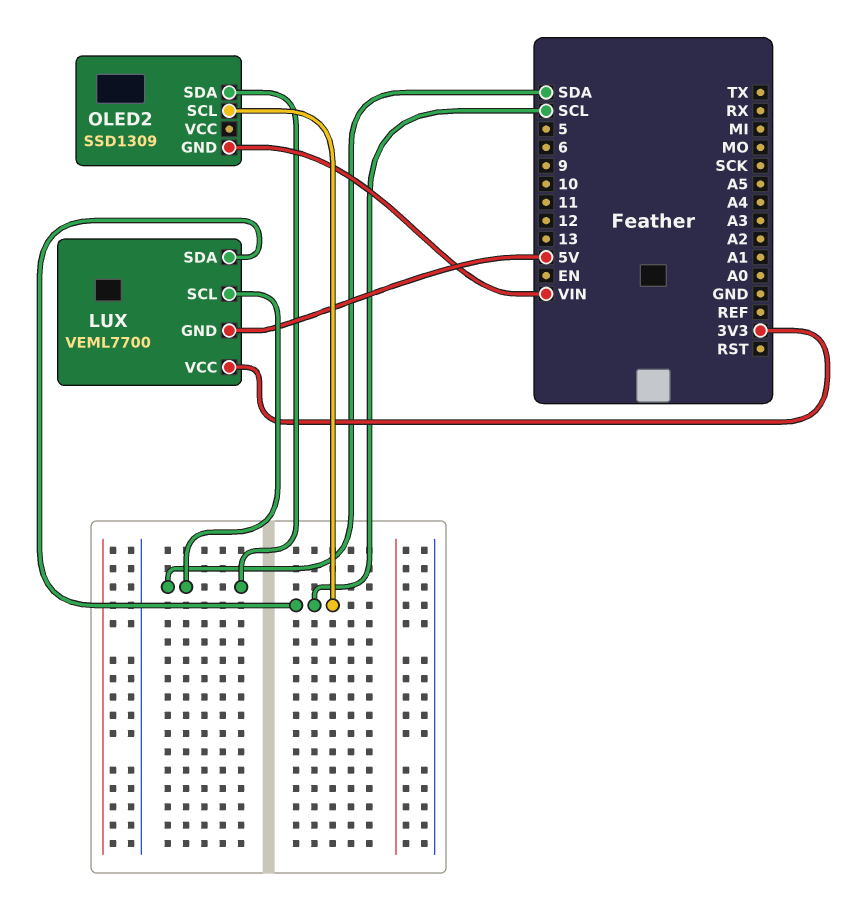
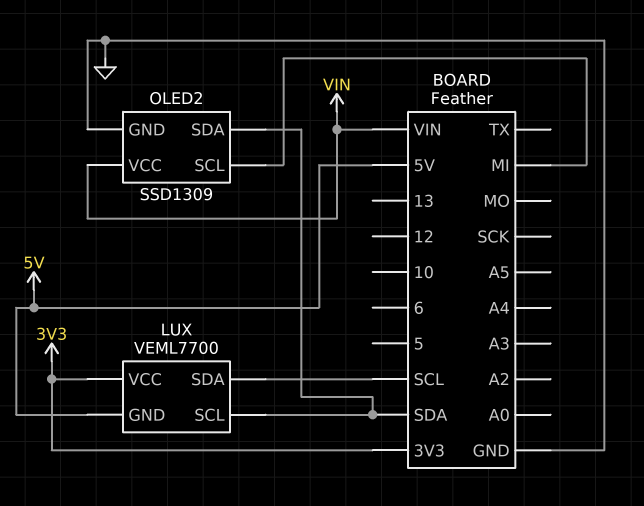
OLED2 pin GND: VIN -> GND
OLED2 pin SCL: SCL -> MI
OLED2 pin VCC: none -> VIN

